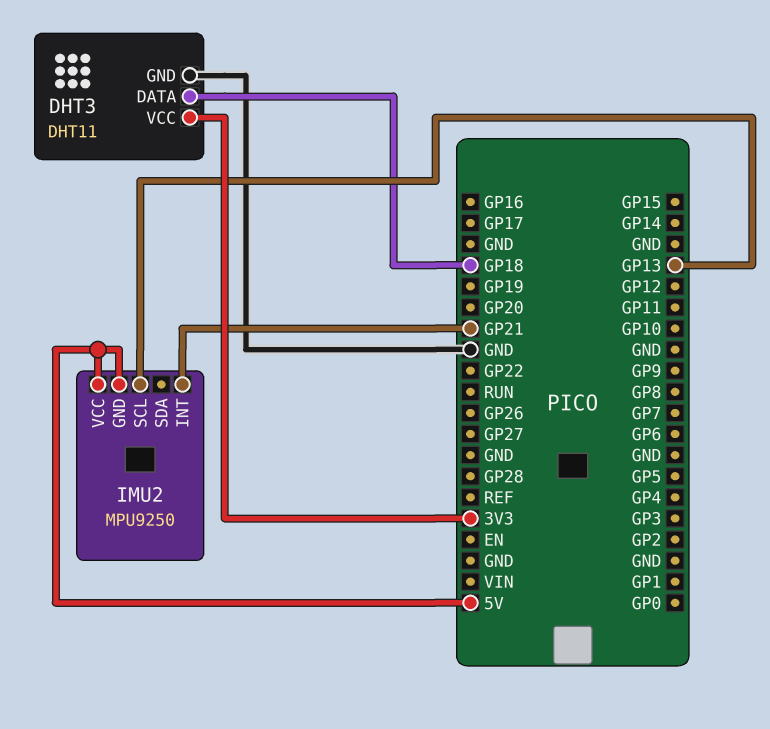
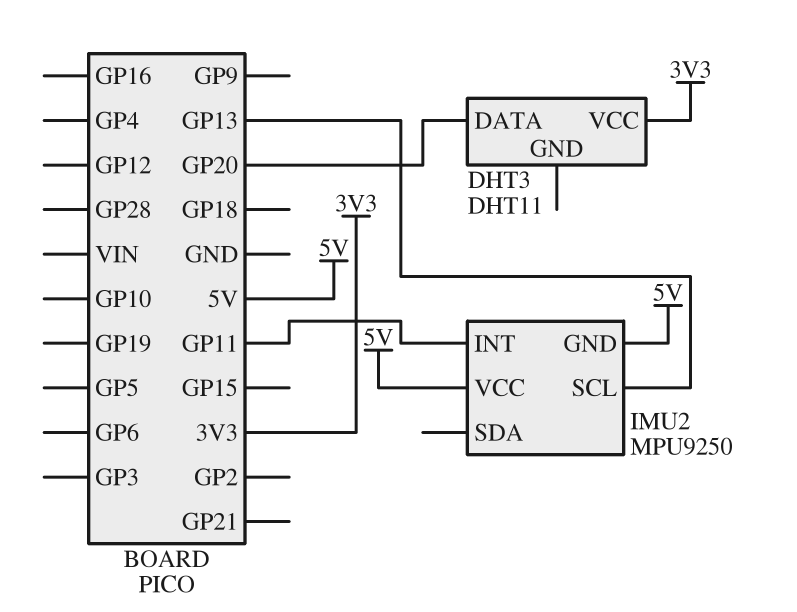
DHT3 pin DATA: GP18 -> GP20
DHT3 pin GND: GND -> none
IMU2 pin INT: GP21 -> GP11

